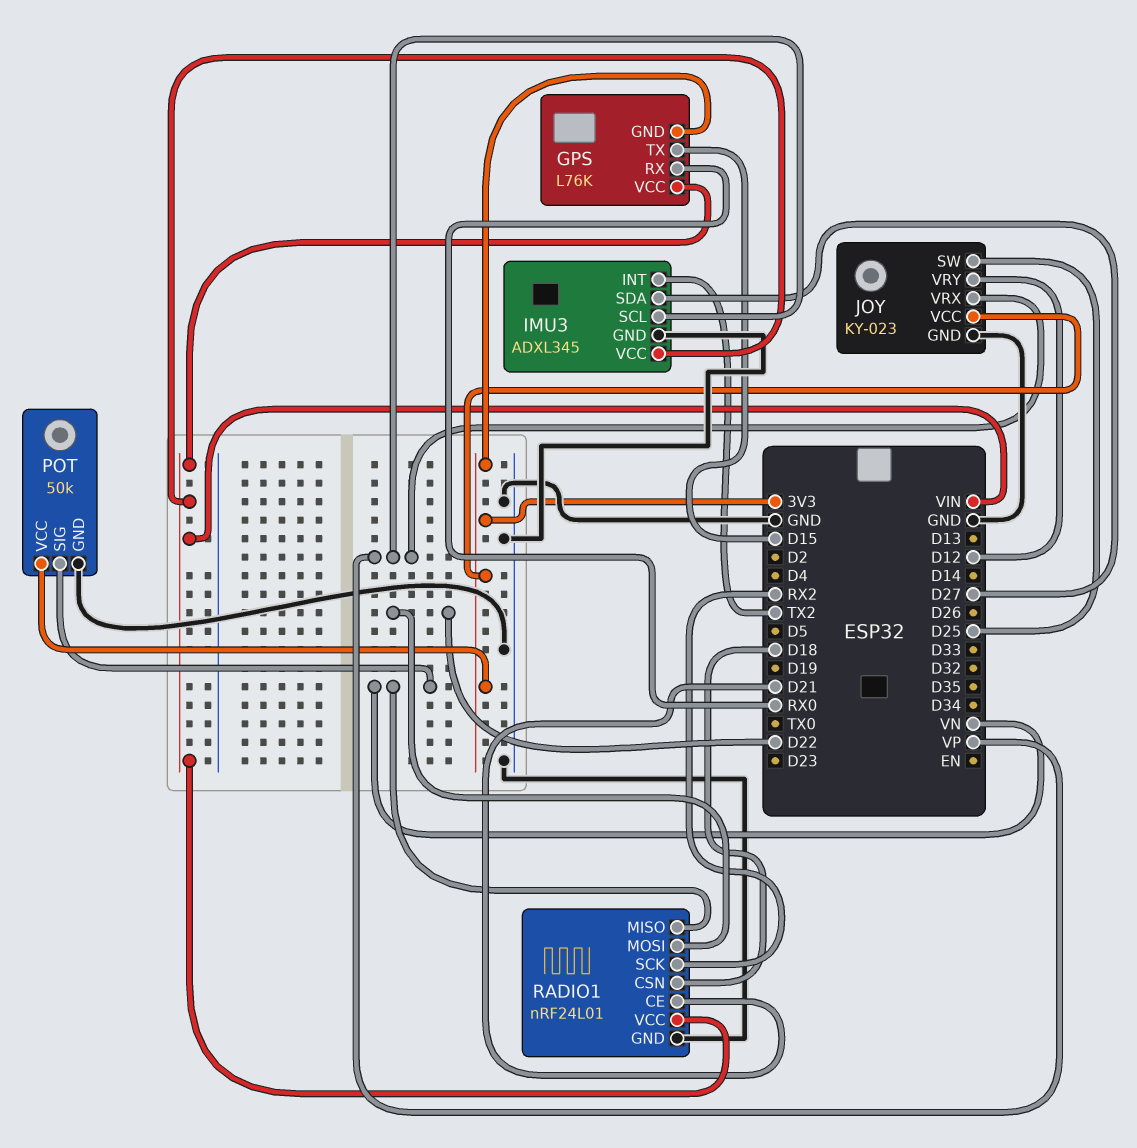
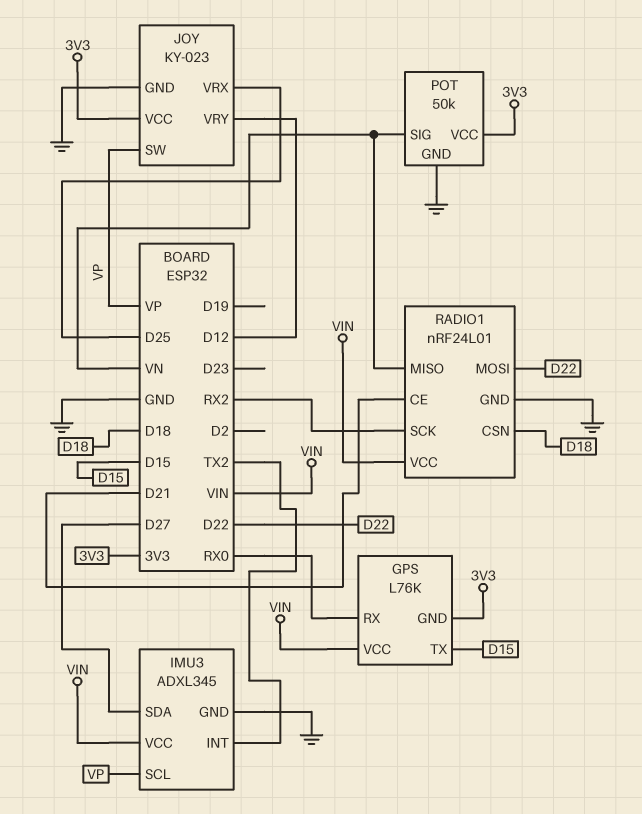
JOY pin SW: D25 -> VP
JOY pin VRX: VP -> D25

